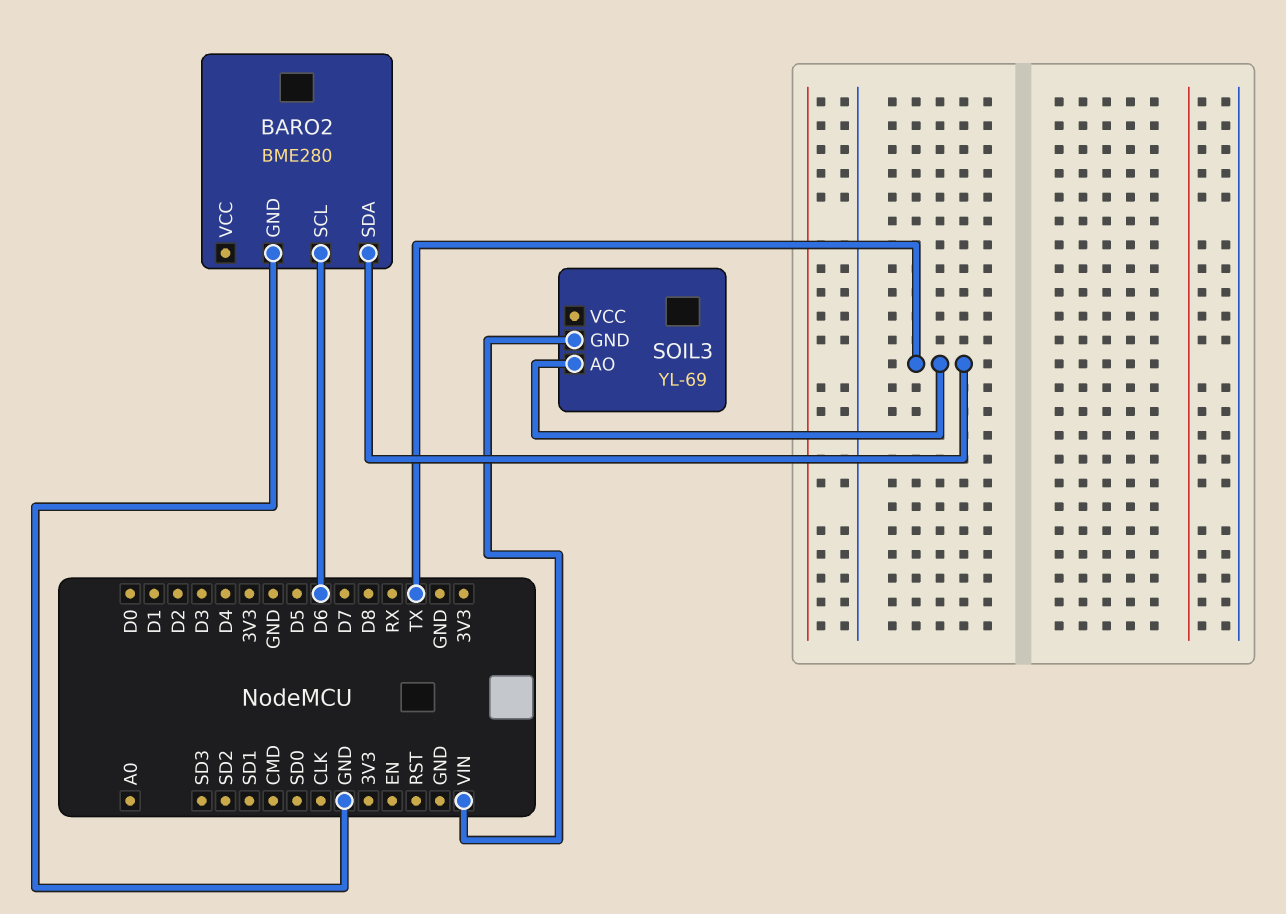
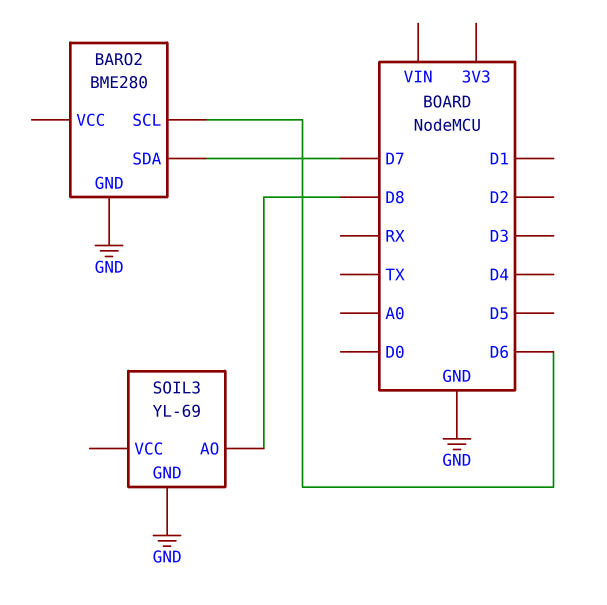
BARO2 pin SDA: TX -> D7
SOIL3 pin AO: TX -> D8
SOIL3 pin GND: VIN -> GND

